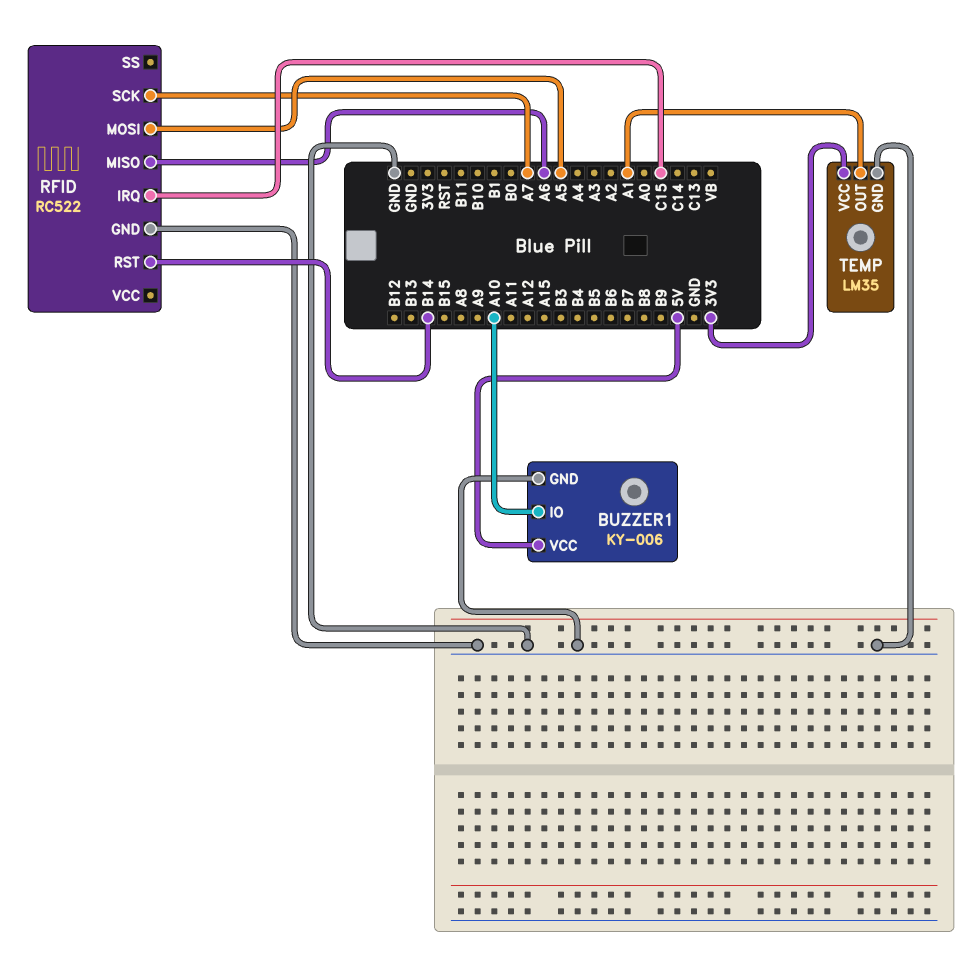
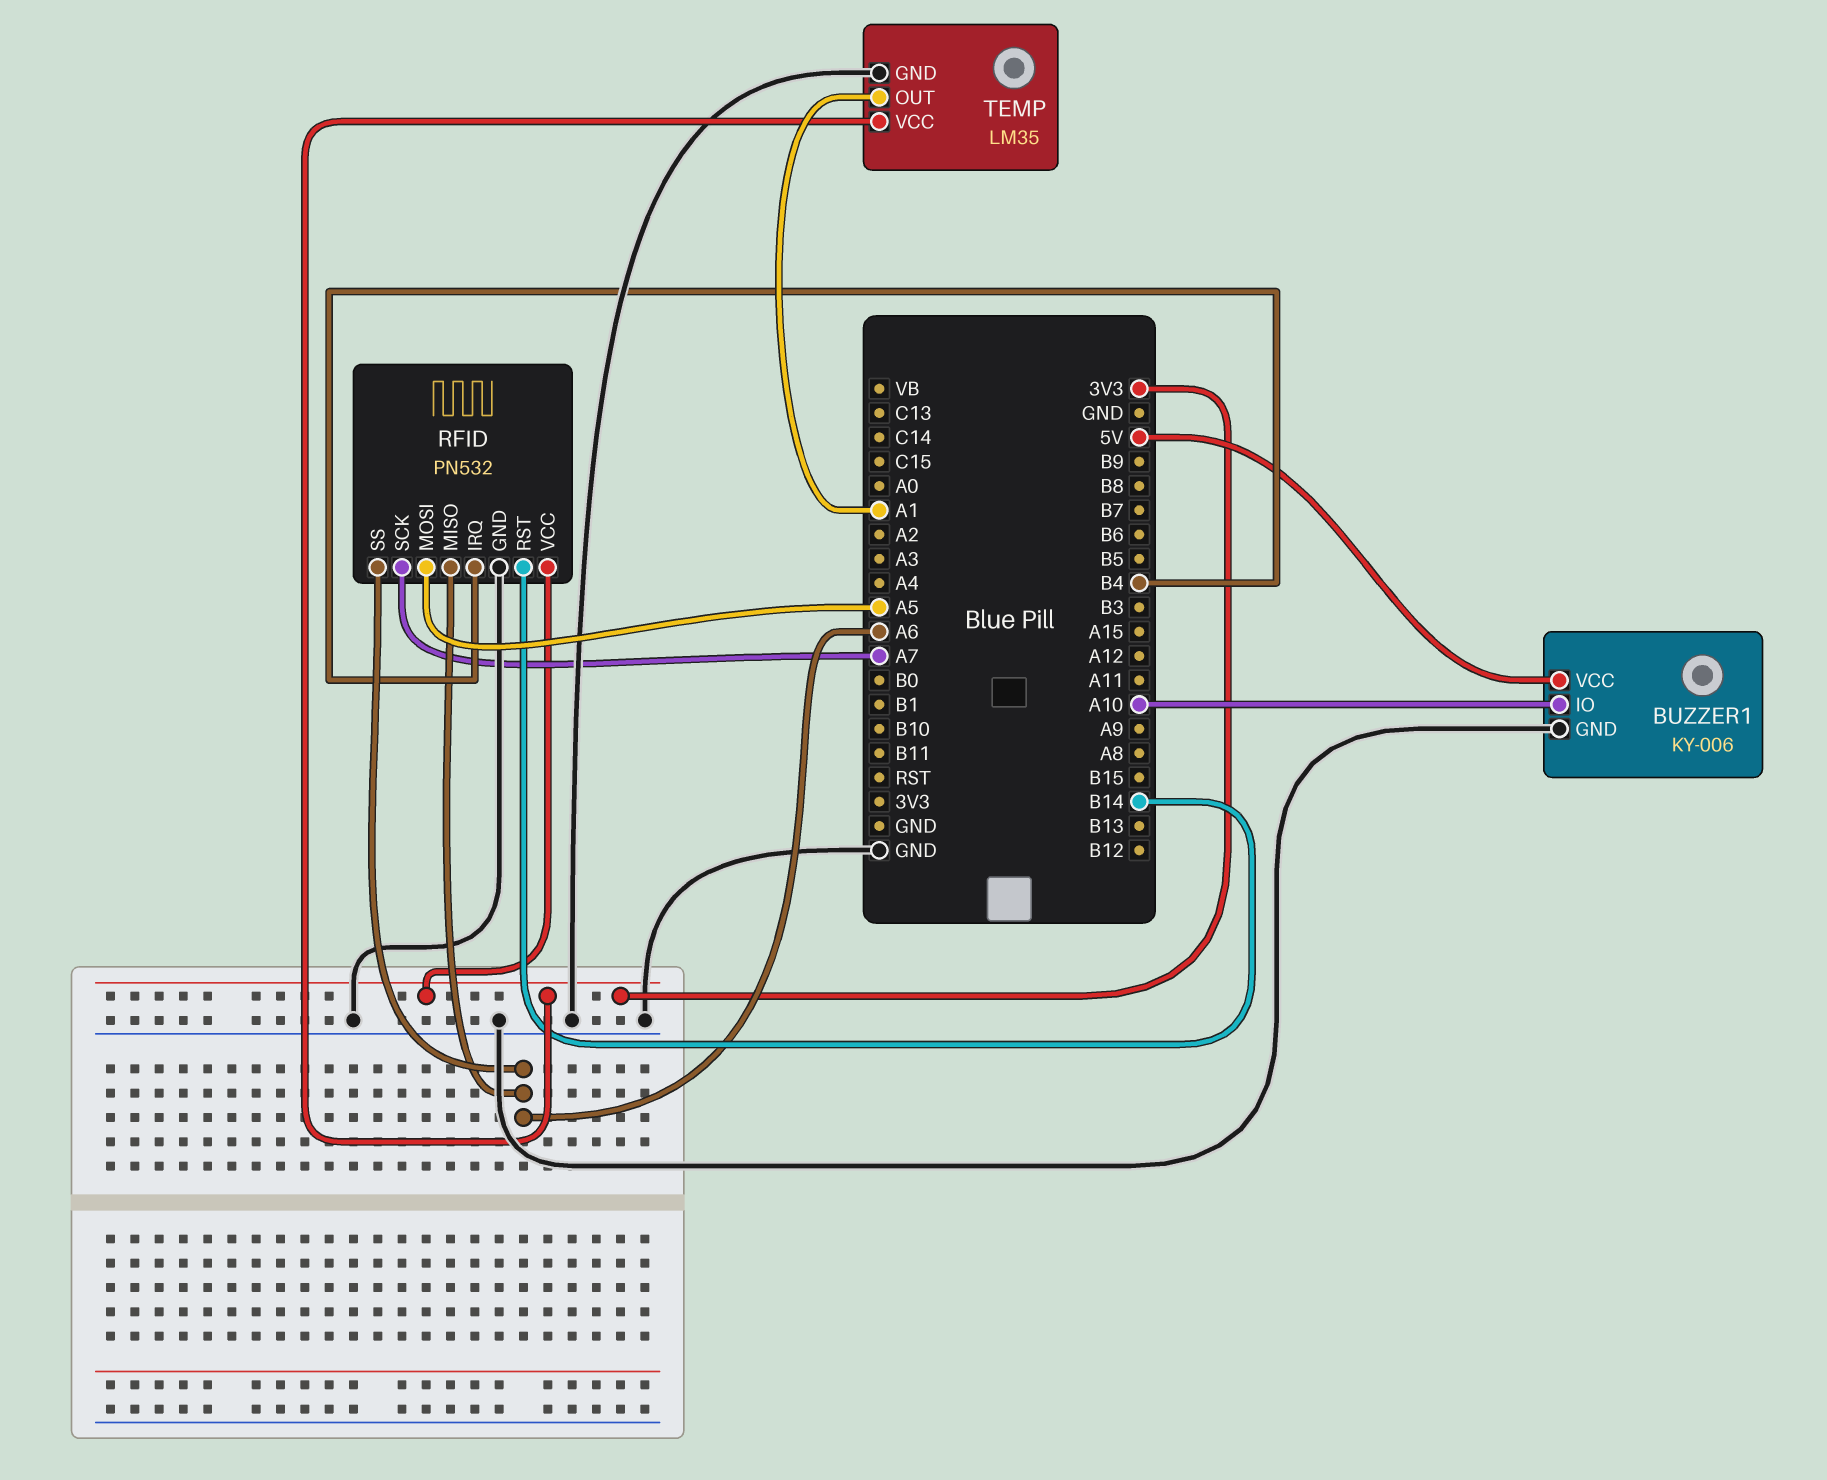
RFID: RC522 -> PN532
RFID pin IRQ: C15 -> B4
RFID pin SS: none -> A6
RFID pin VCC: none -> 3V3

